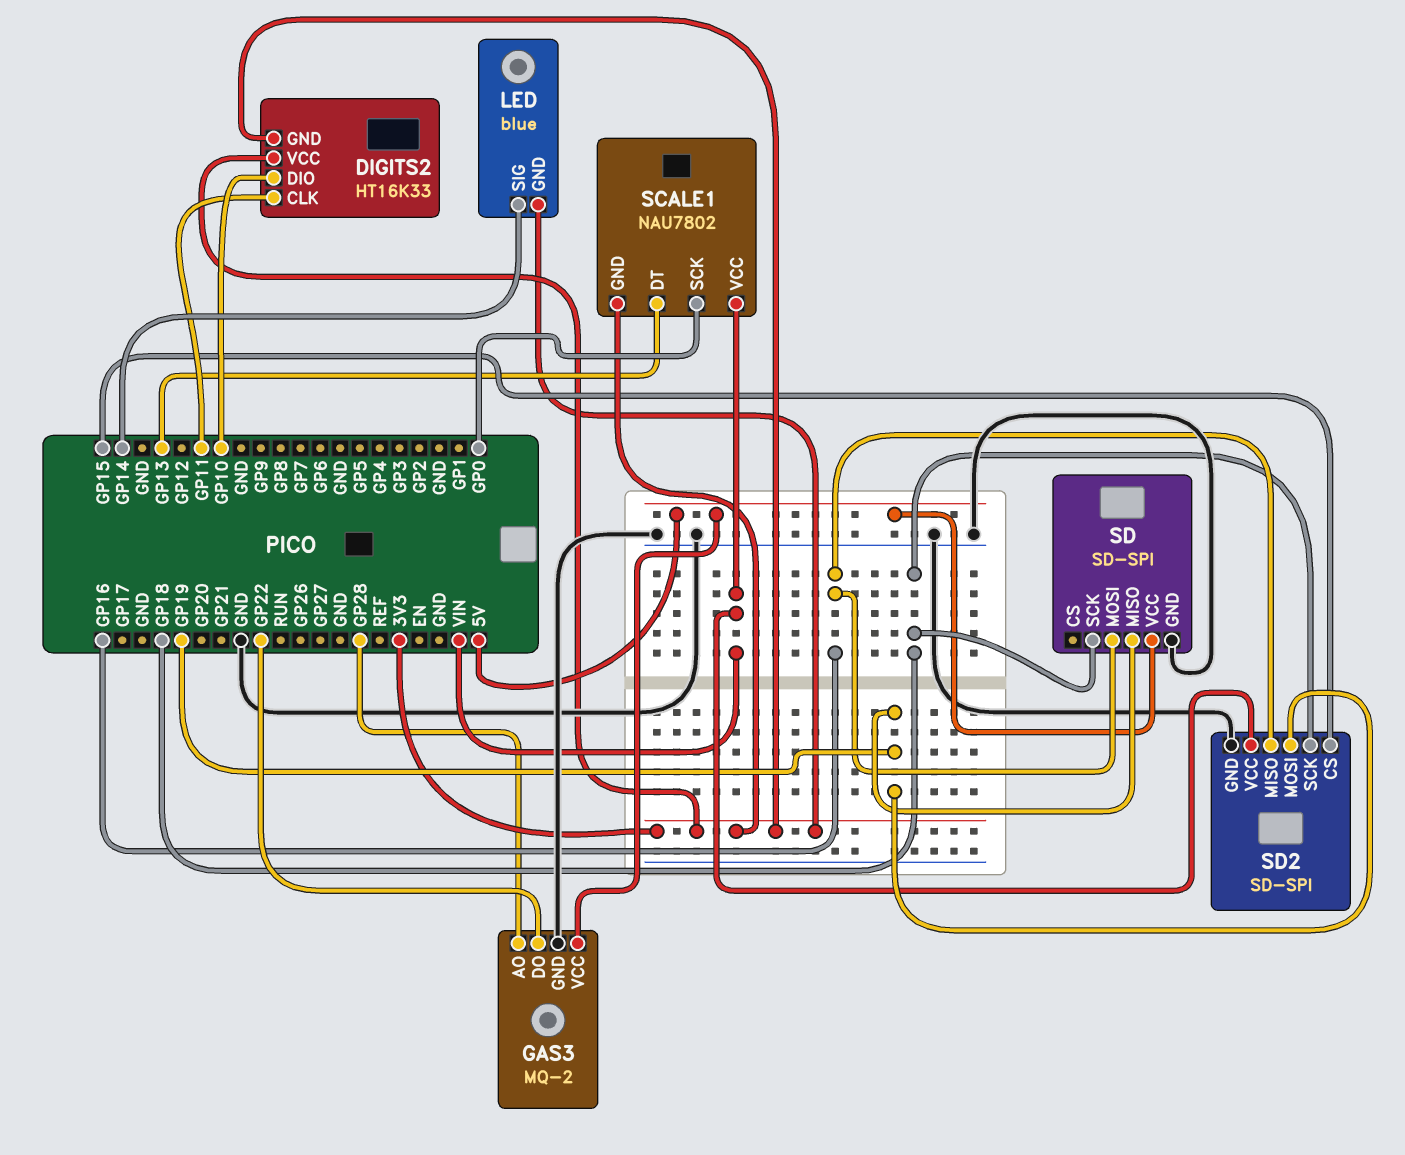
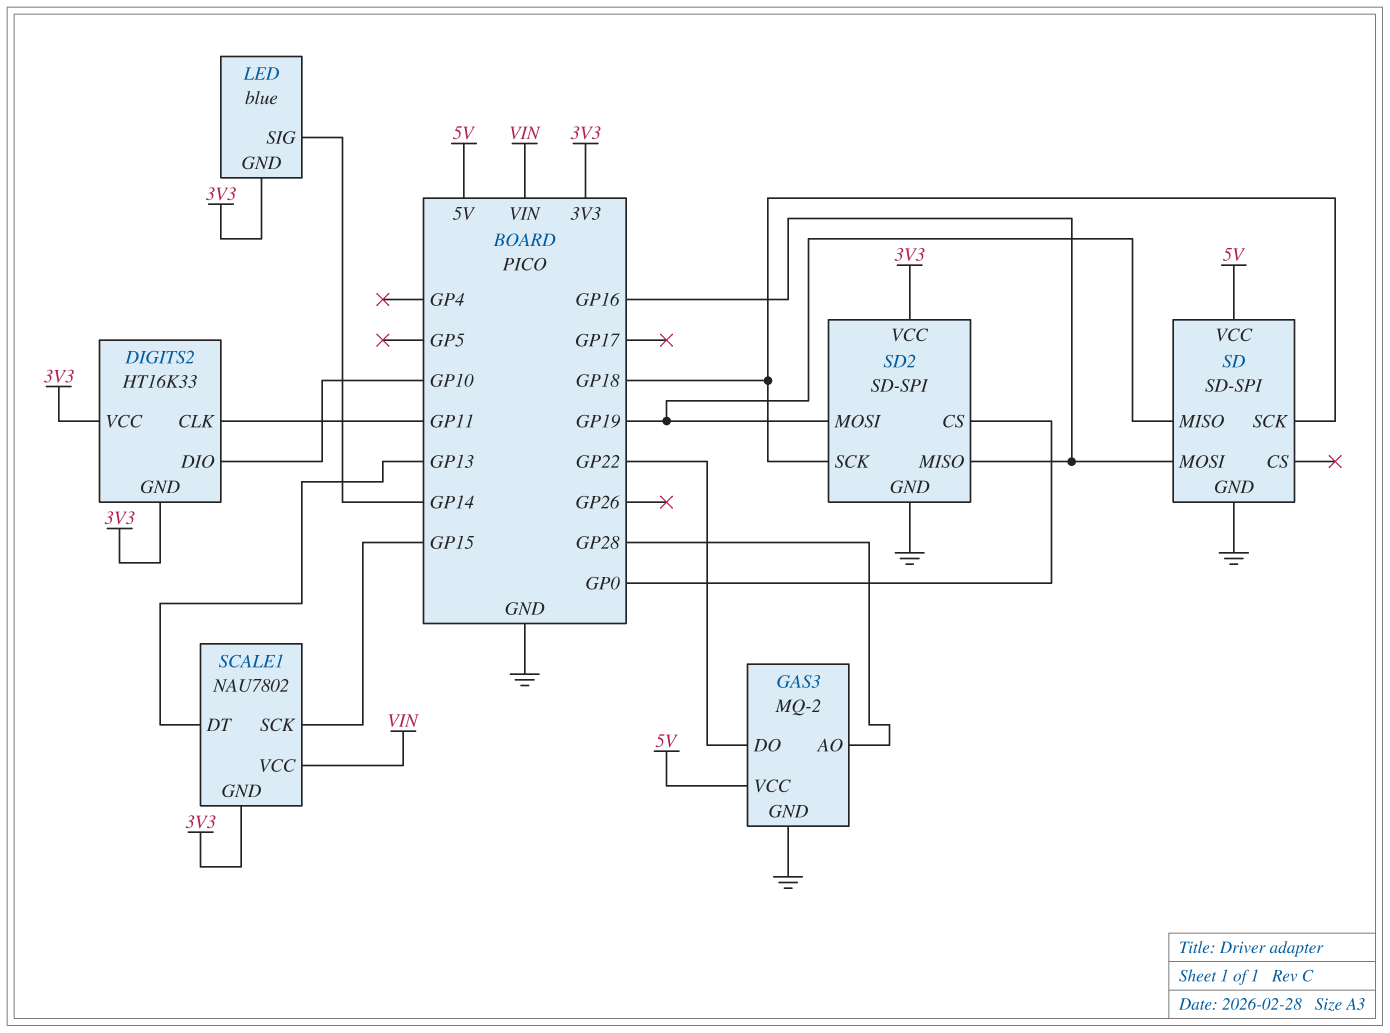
SCALE1 pin SCK: GP0 -> GP15
SD2 pin CS: GP15 -> GP0
SD2 pin VCC: VIN -> 3V3

